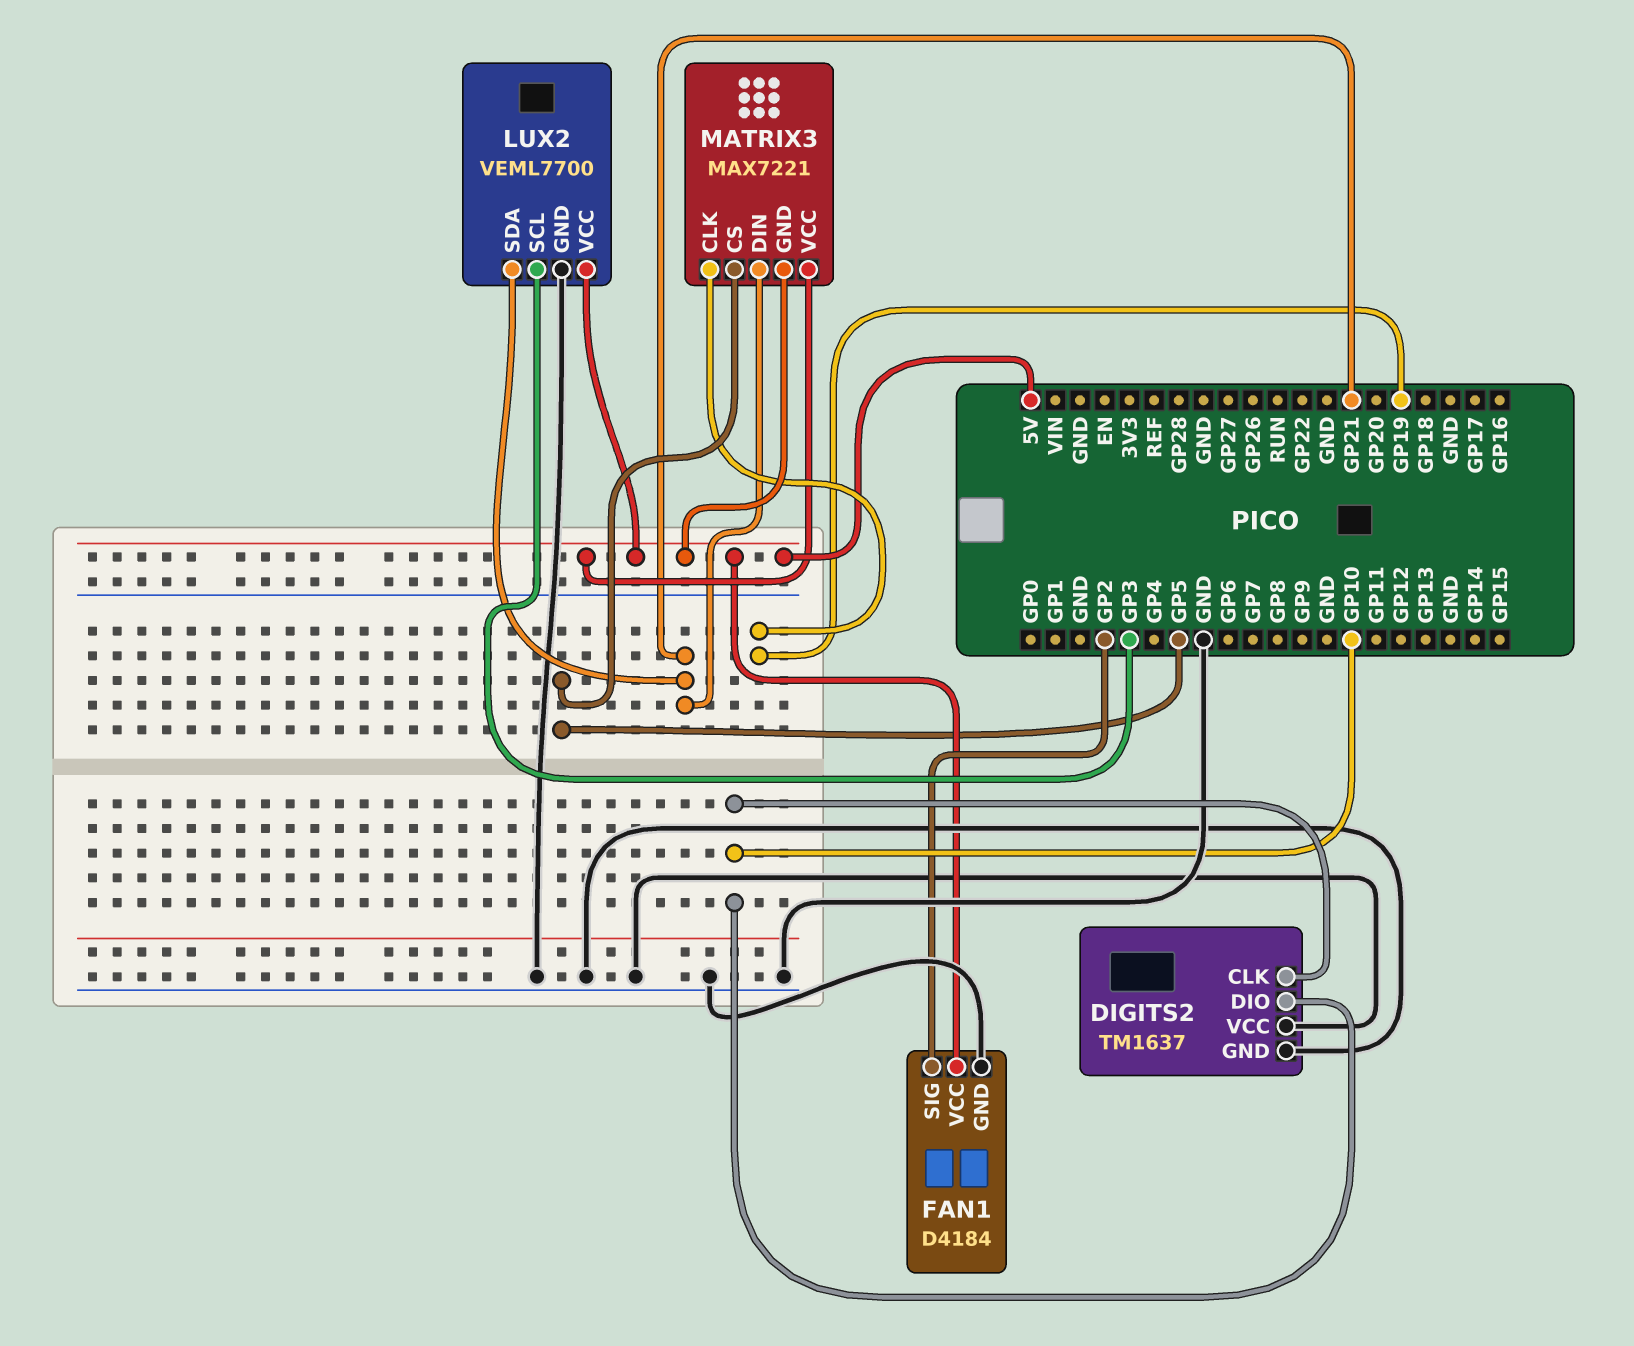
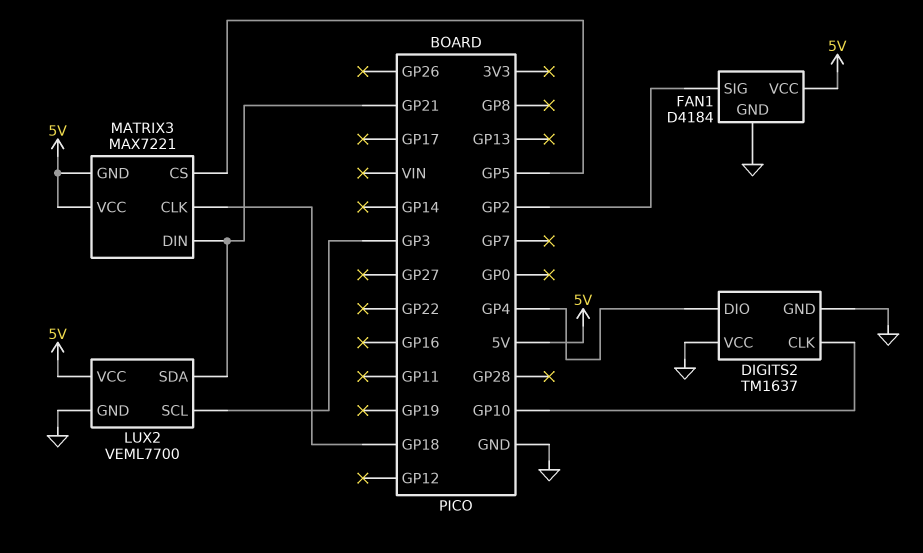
DIGITS2 pin DIO: GP10 -> GP4
MATRIX3 pin CLK: GP19 -> GP18

